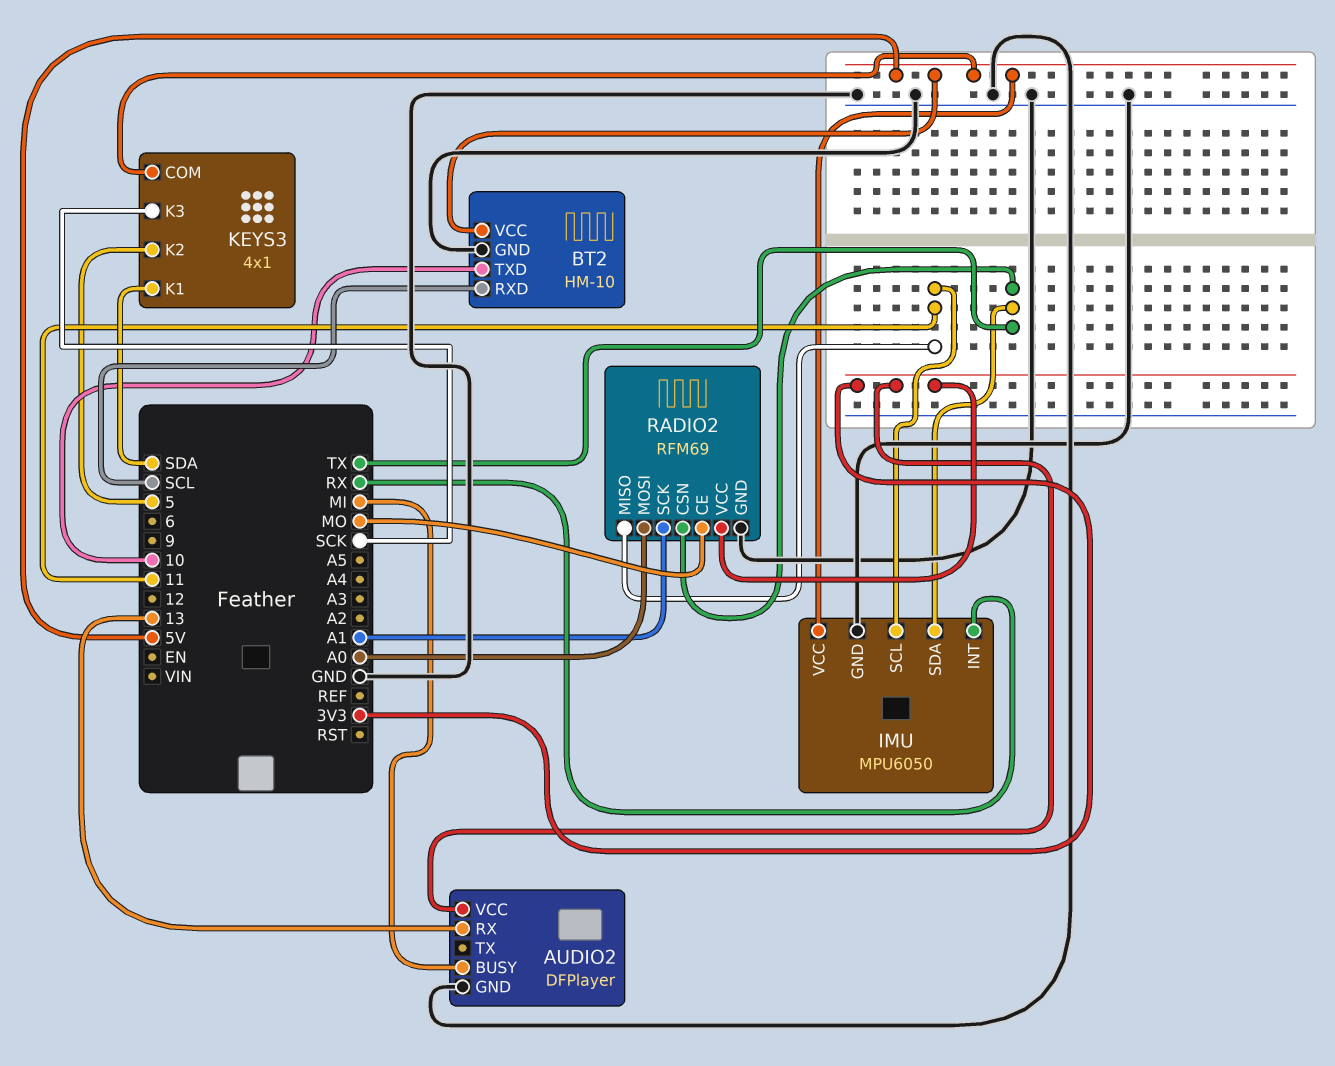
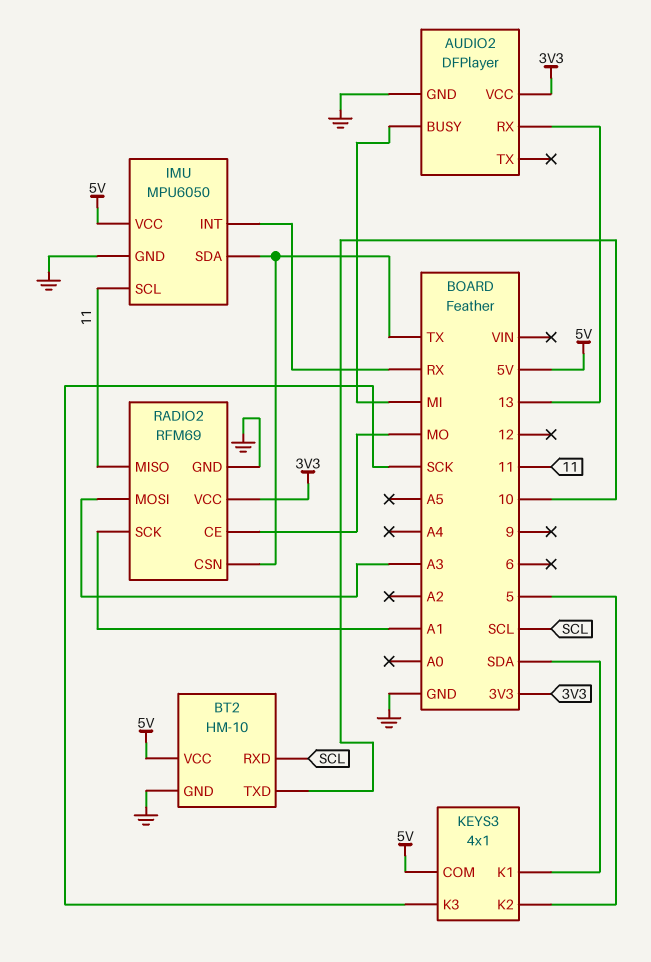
RADIO2 pin MOSI: A0 -> A3

